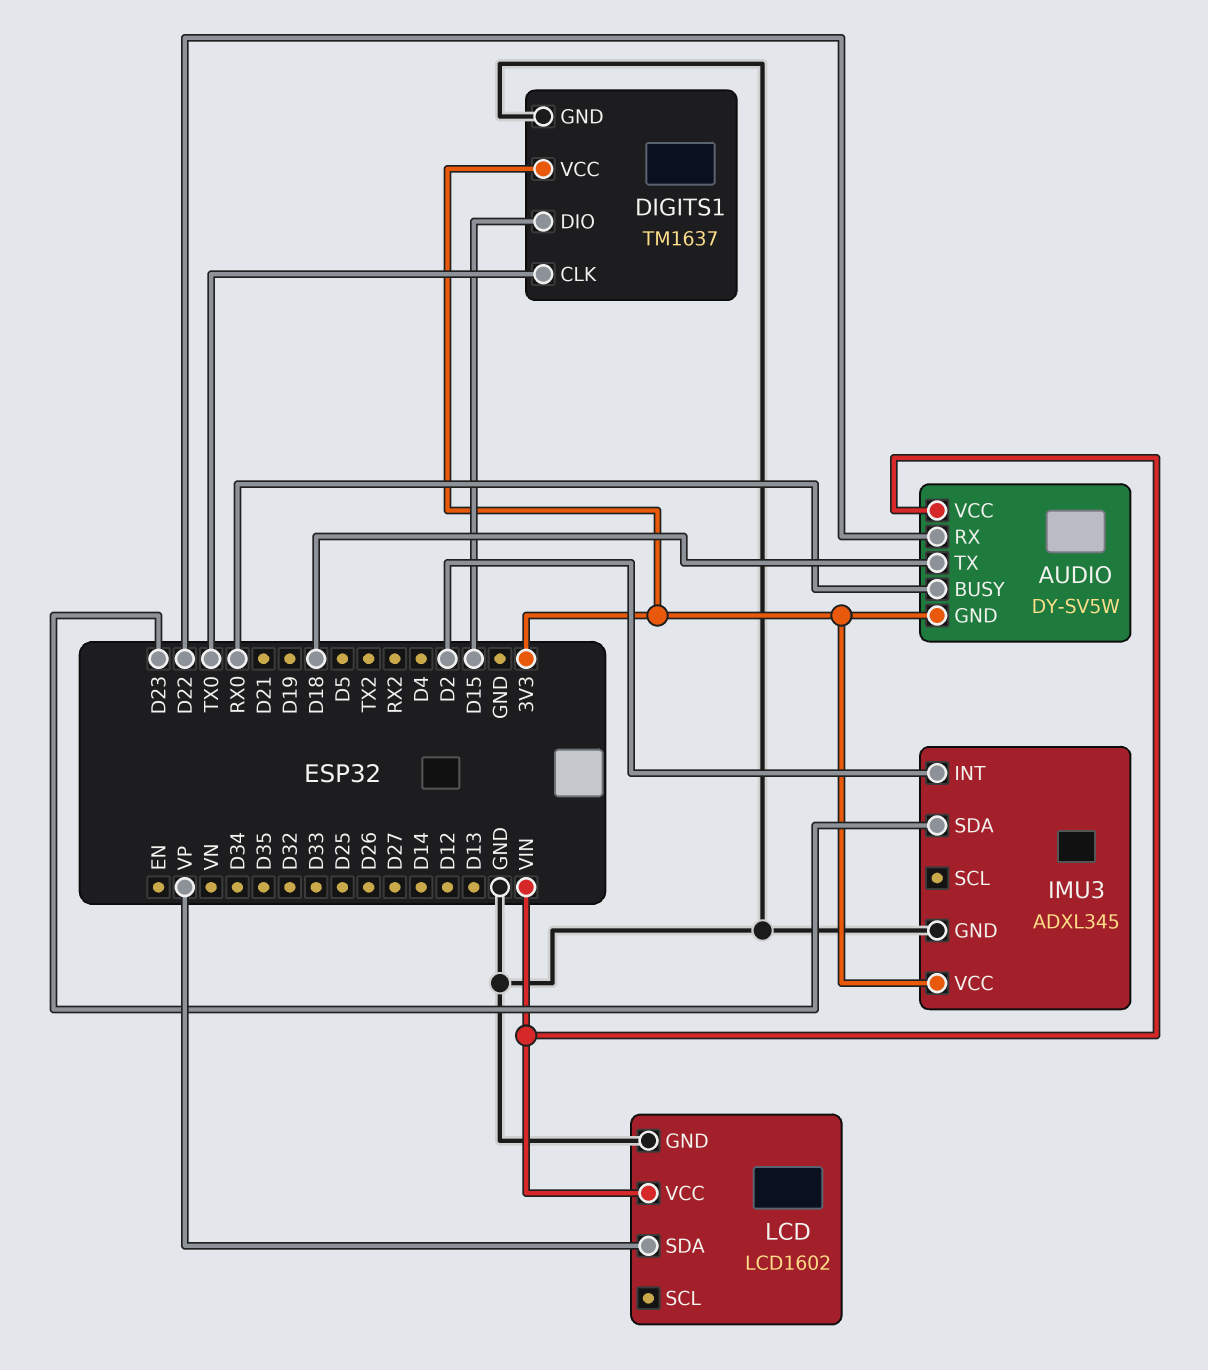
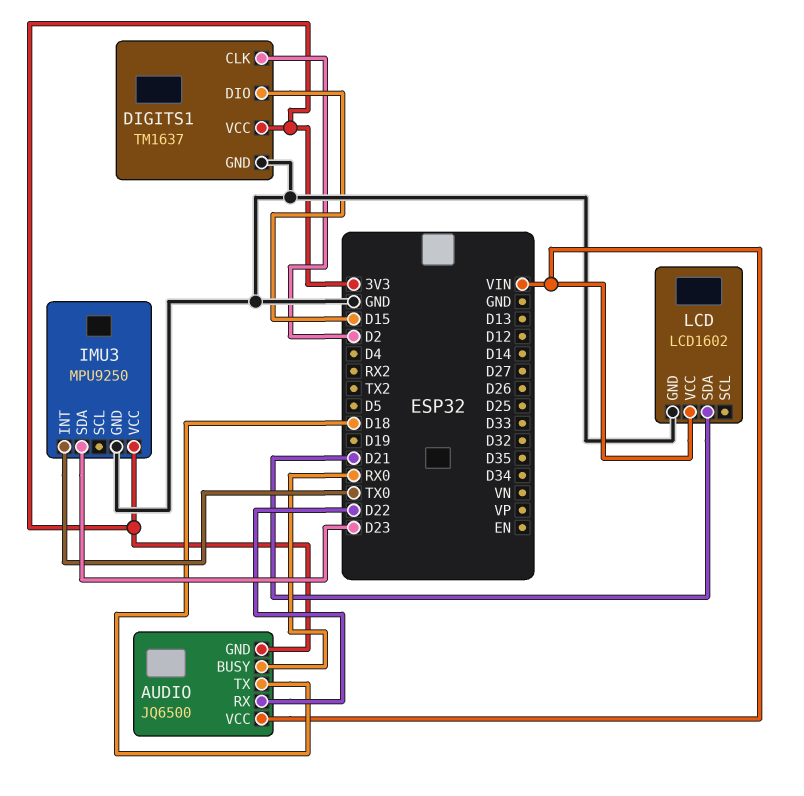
AUDIO: DY-SV5W -> JQ6500
DIGITS1 pin CLK: TX0 -> D2
IMU3: ADXL345 -> MPU9250
IMU3 pin INT: D2 -> TX0
LCD pin SDA: VP -> D21

